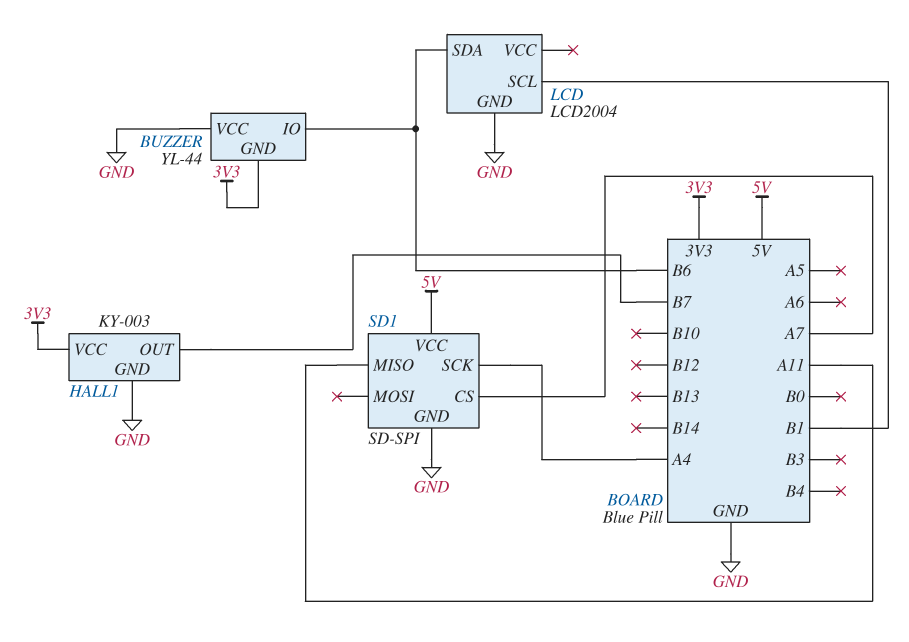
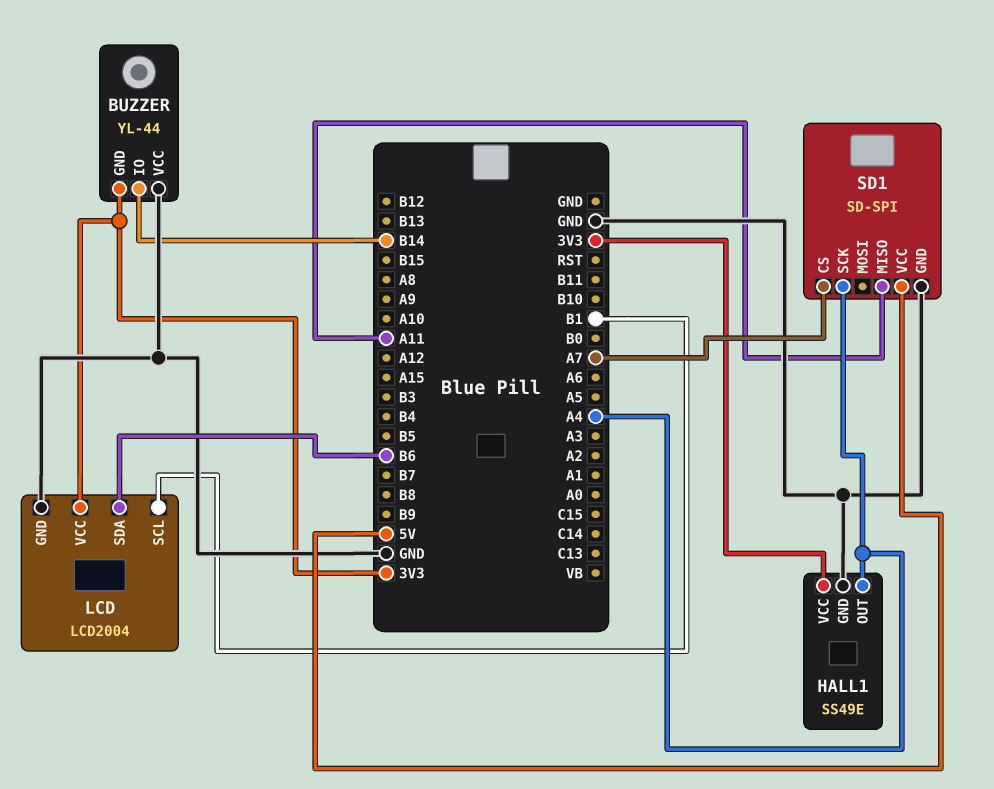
BUZZER pin IO: B6 -> B14
HALL1: KY-003 -> SS49E
HALL1 pin OUT: B7 -> A4
LCD pin VCC: none -> 3V3

